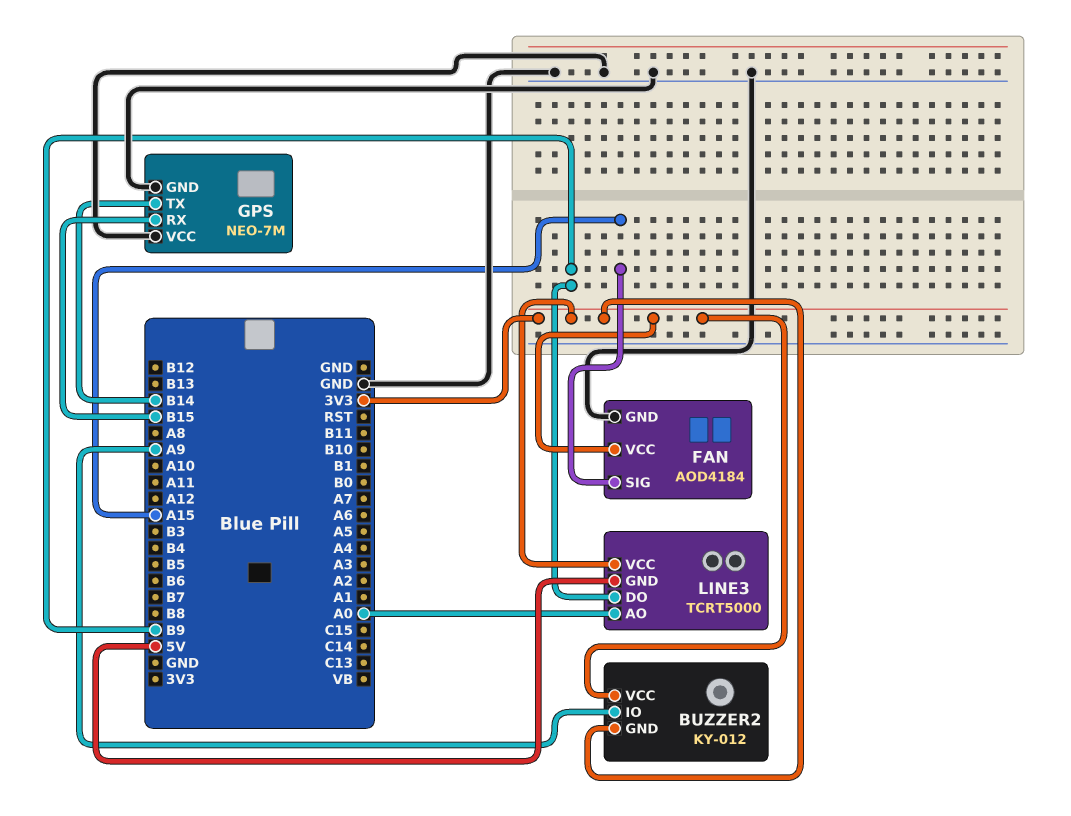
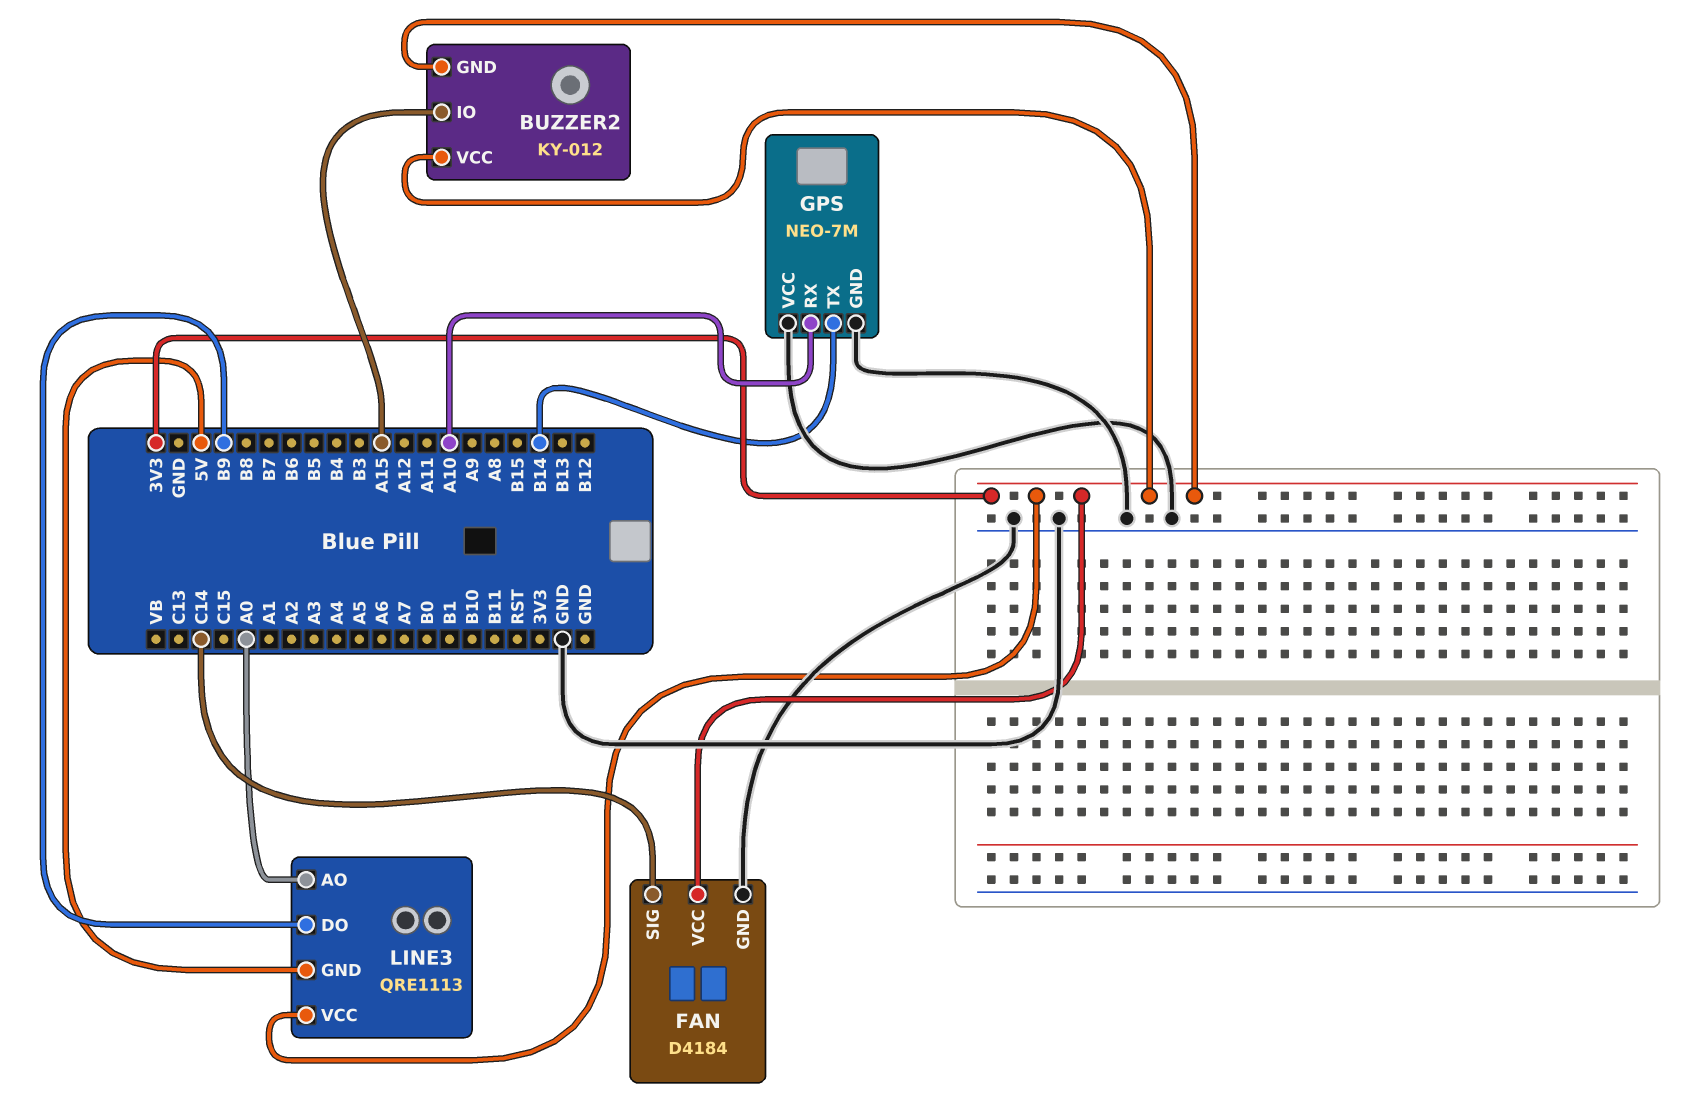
BUZZER2 pin IO: A9 -> A15
FAN: AOD4184 -> D4184
FAN pin SIG: A15 -> C14
GPS pin RX: B15 -> A10
LINE3: TCRT5000 -> QRE1113

